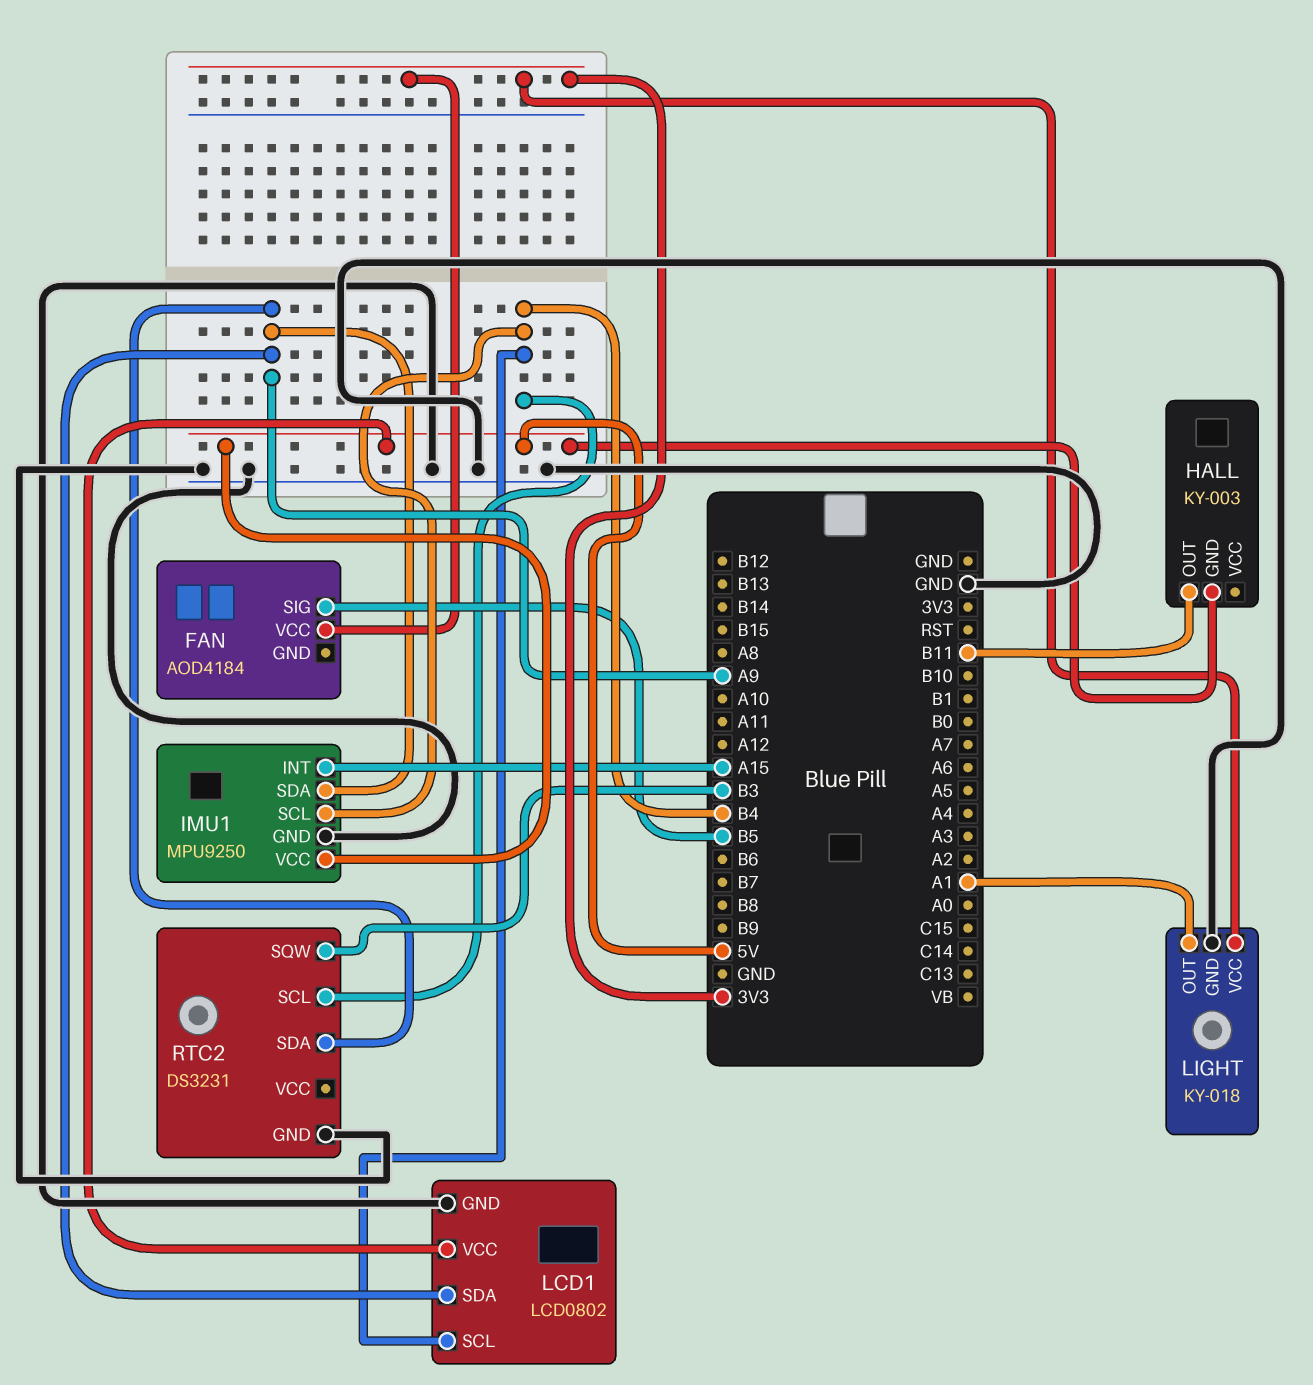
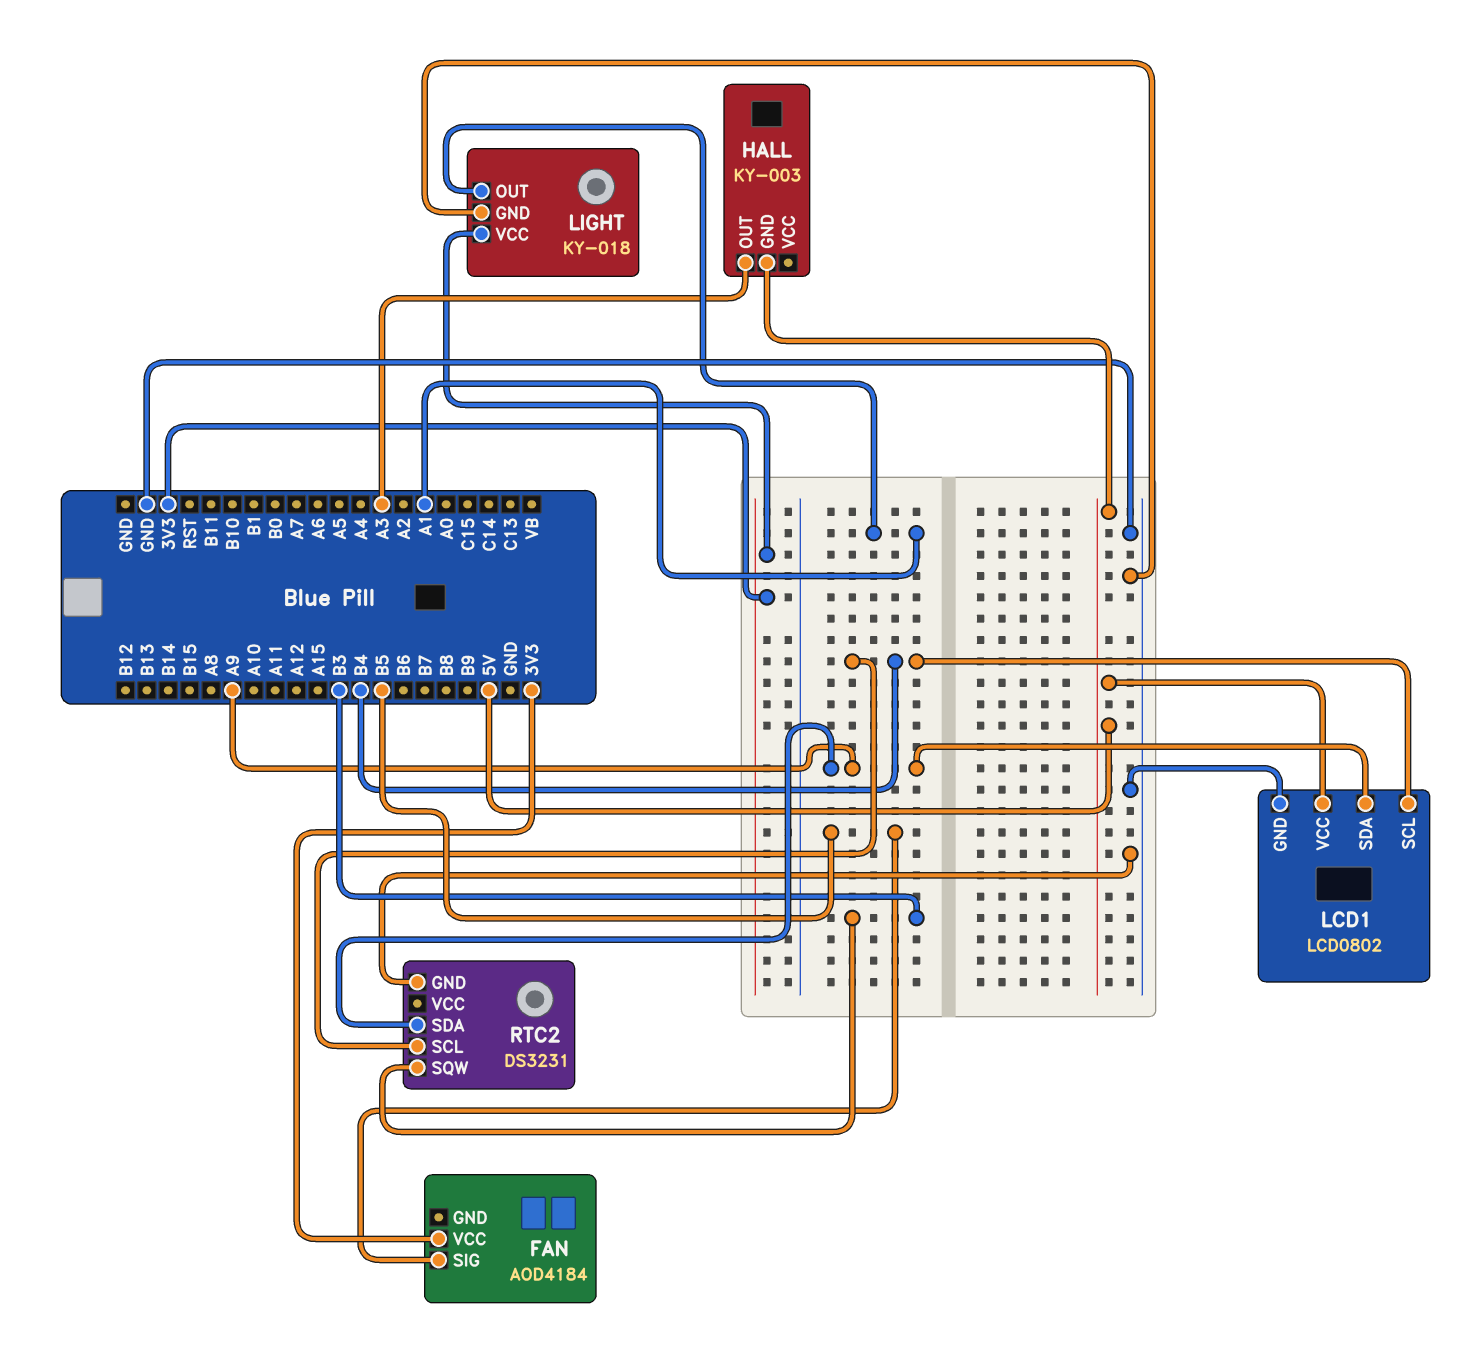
HALL pin OUT: B11 -> A3
IMU1: MPU9250 -> none
IMU1 pin GND: GND -> none
IMU1 pin INT: A15 -> none
IMU1 pin SCL: B4 -> none
IMU1 pin SDA: A9 -> none
IMU1 pin VCC: 5V -> none

